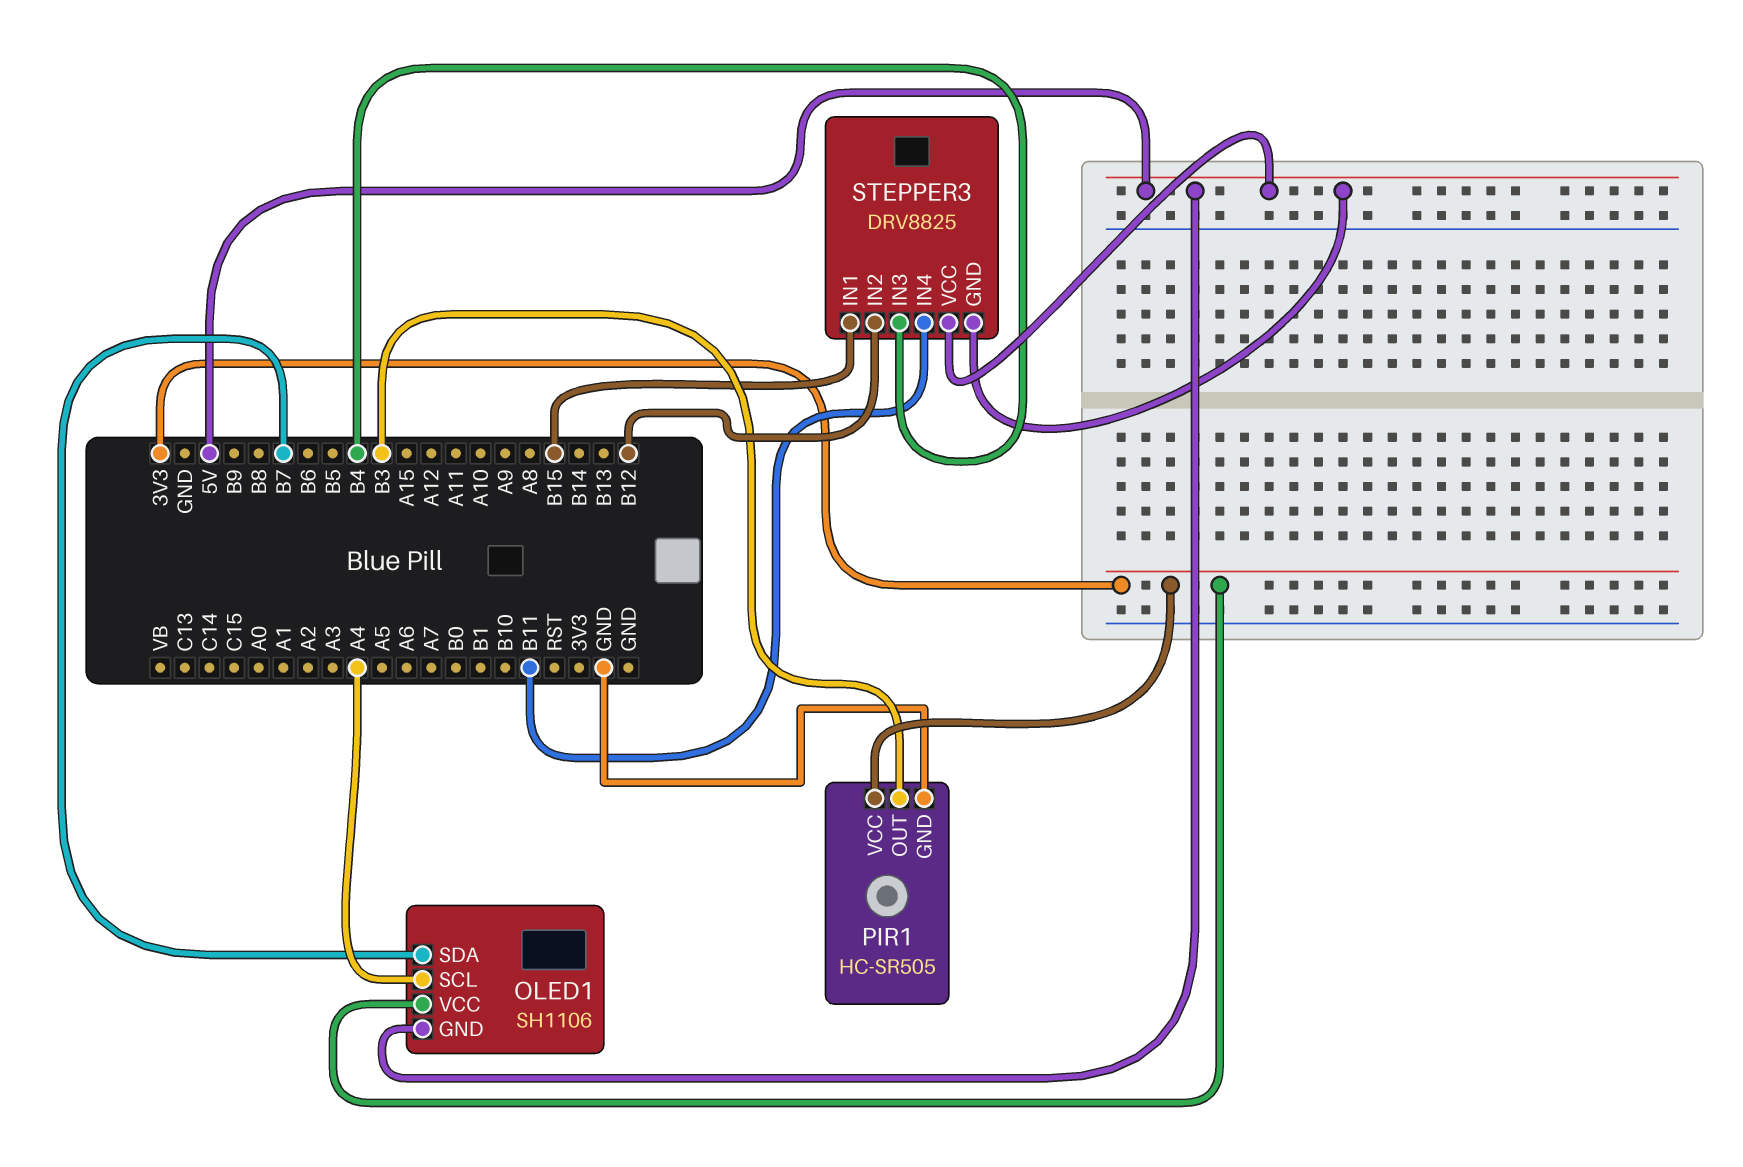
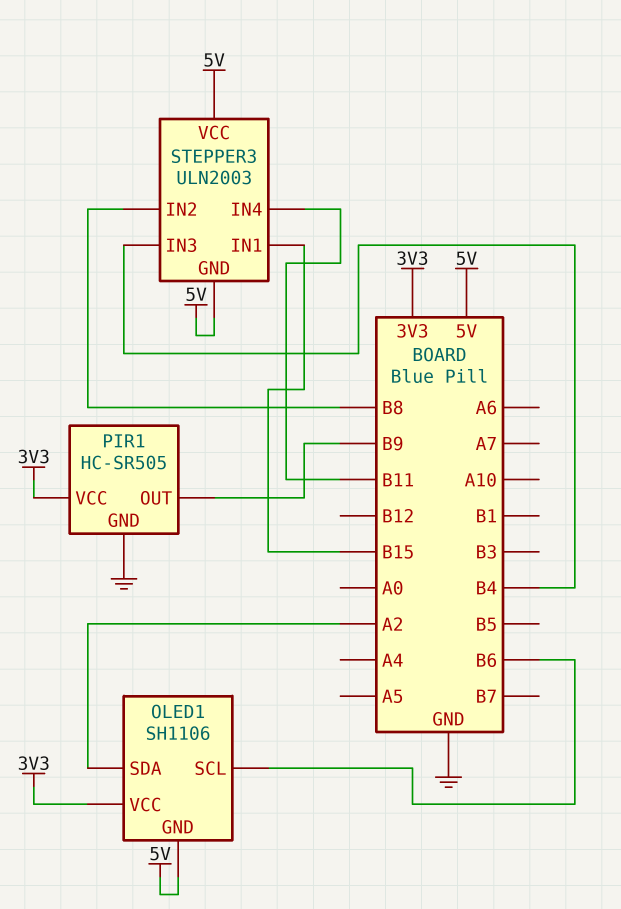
OLED1 pin SCL: A4 -> B6
OLED1 pin SDA: B7 -> A2
PIR1 pin OUT: B3 -> B9
STEPPER3: DRV8825 -> ULN2003
STEPPER3 pin IN2: B12 -> B8

